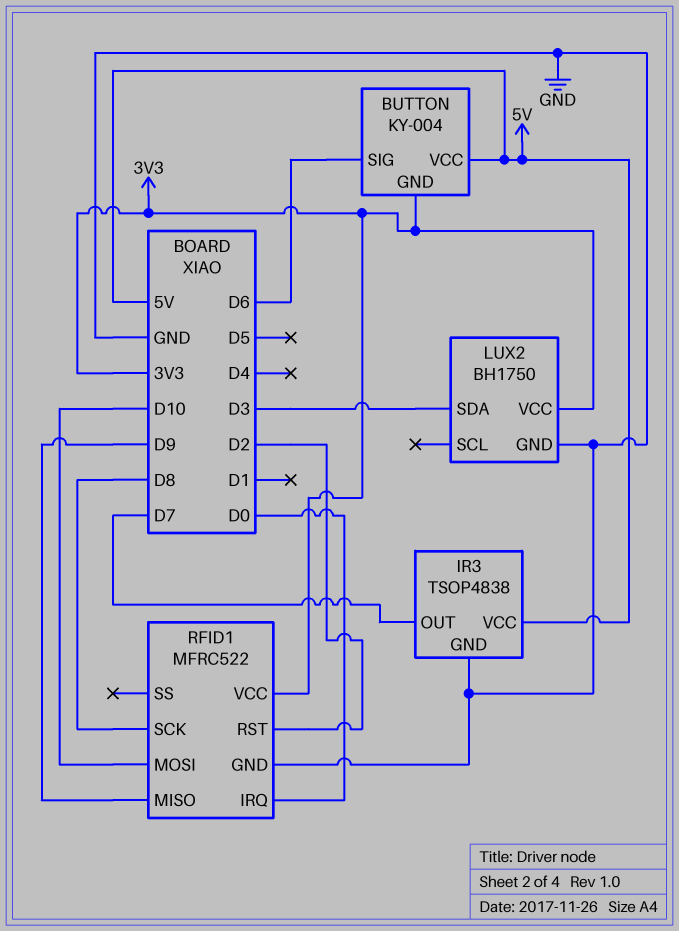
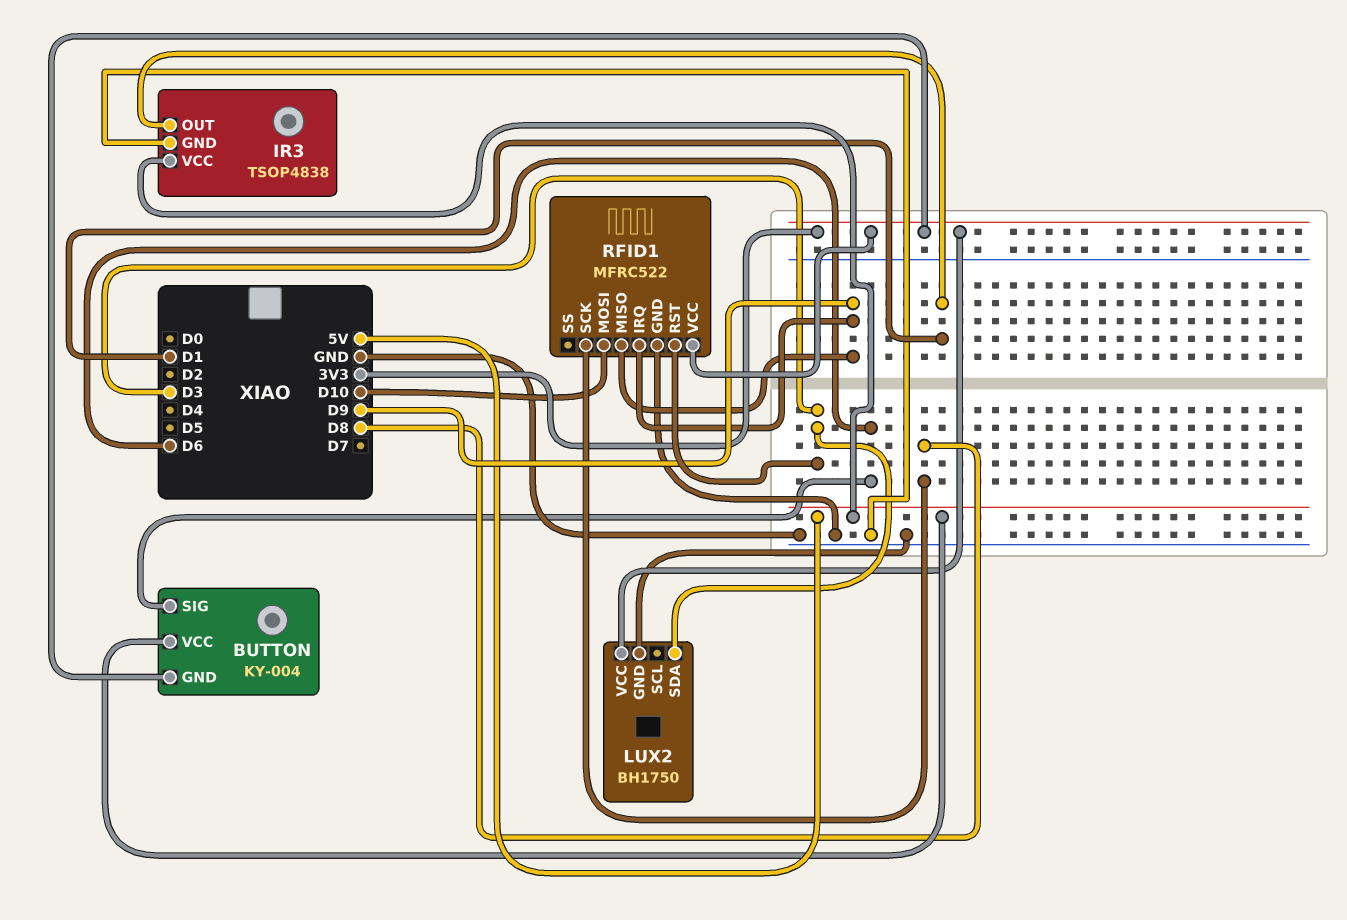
IR3 pin OUT: D7 -> D1
RFID1 pin IRQ: D0 -> D9
RFID1 pin RST: D2 -> D3

